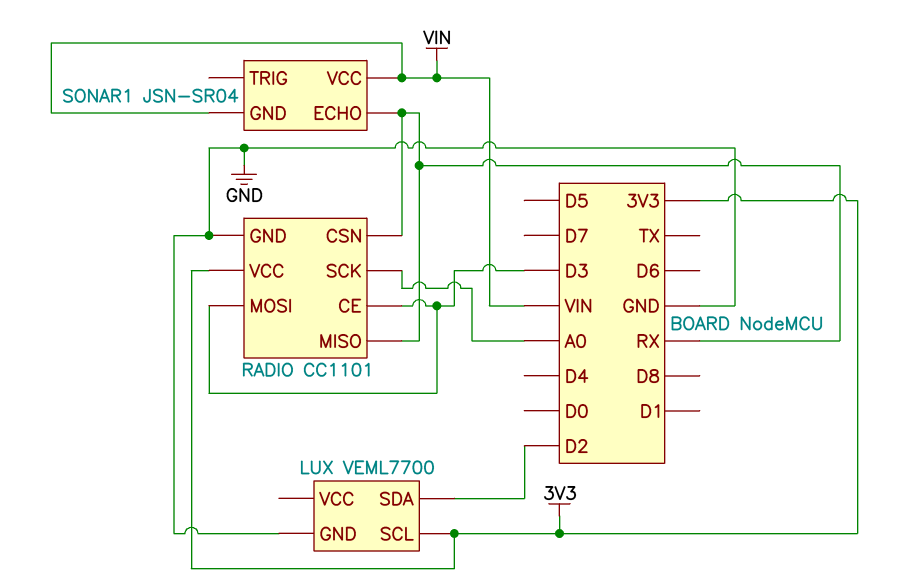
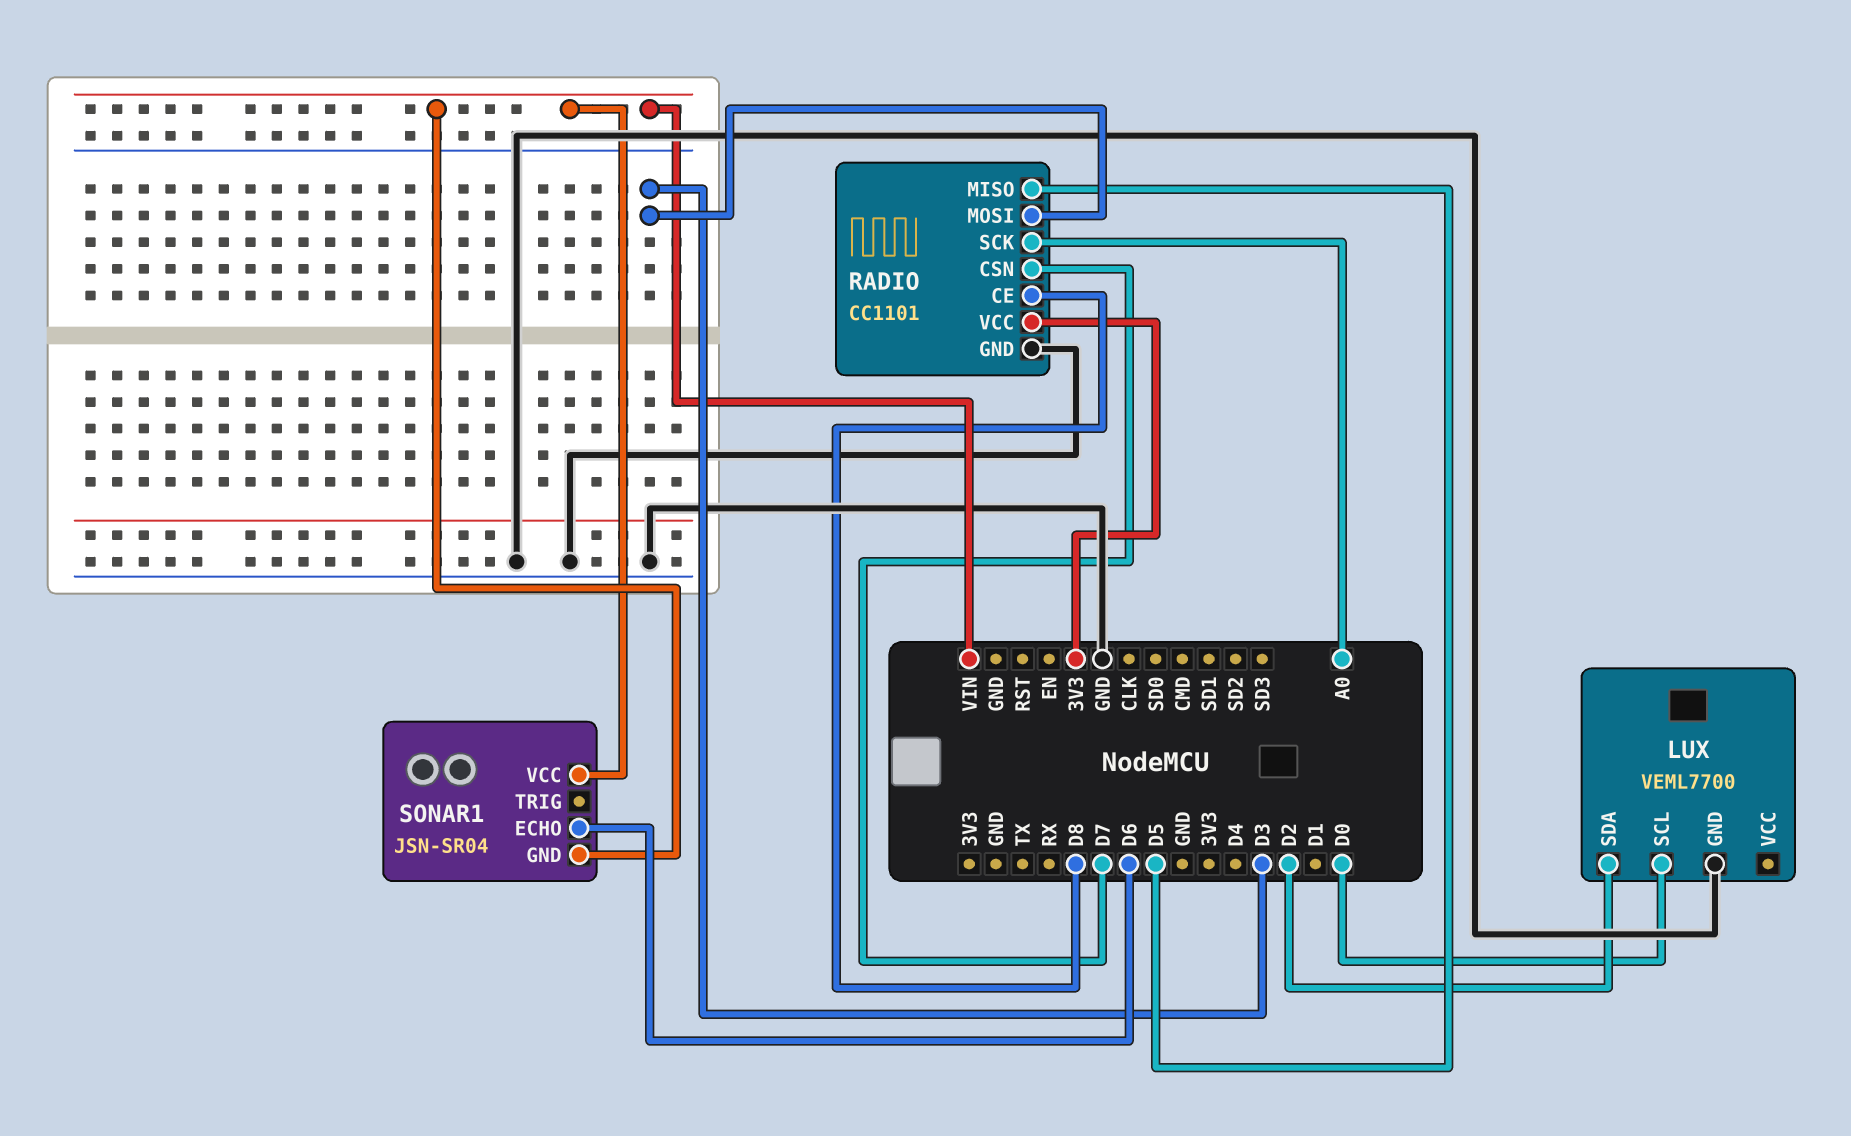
LUX pin SCL: 3V3 -> D0
RADIO pin CE: D3 -> D8
RADIO pin CSN: RX -> D7
RADIO pin MISO: RX -> D5
SONAR1 pin ECHO: RX -> D6

